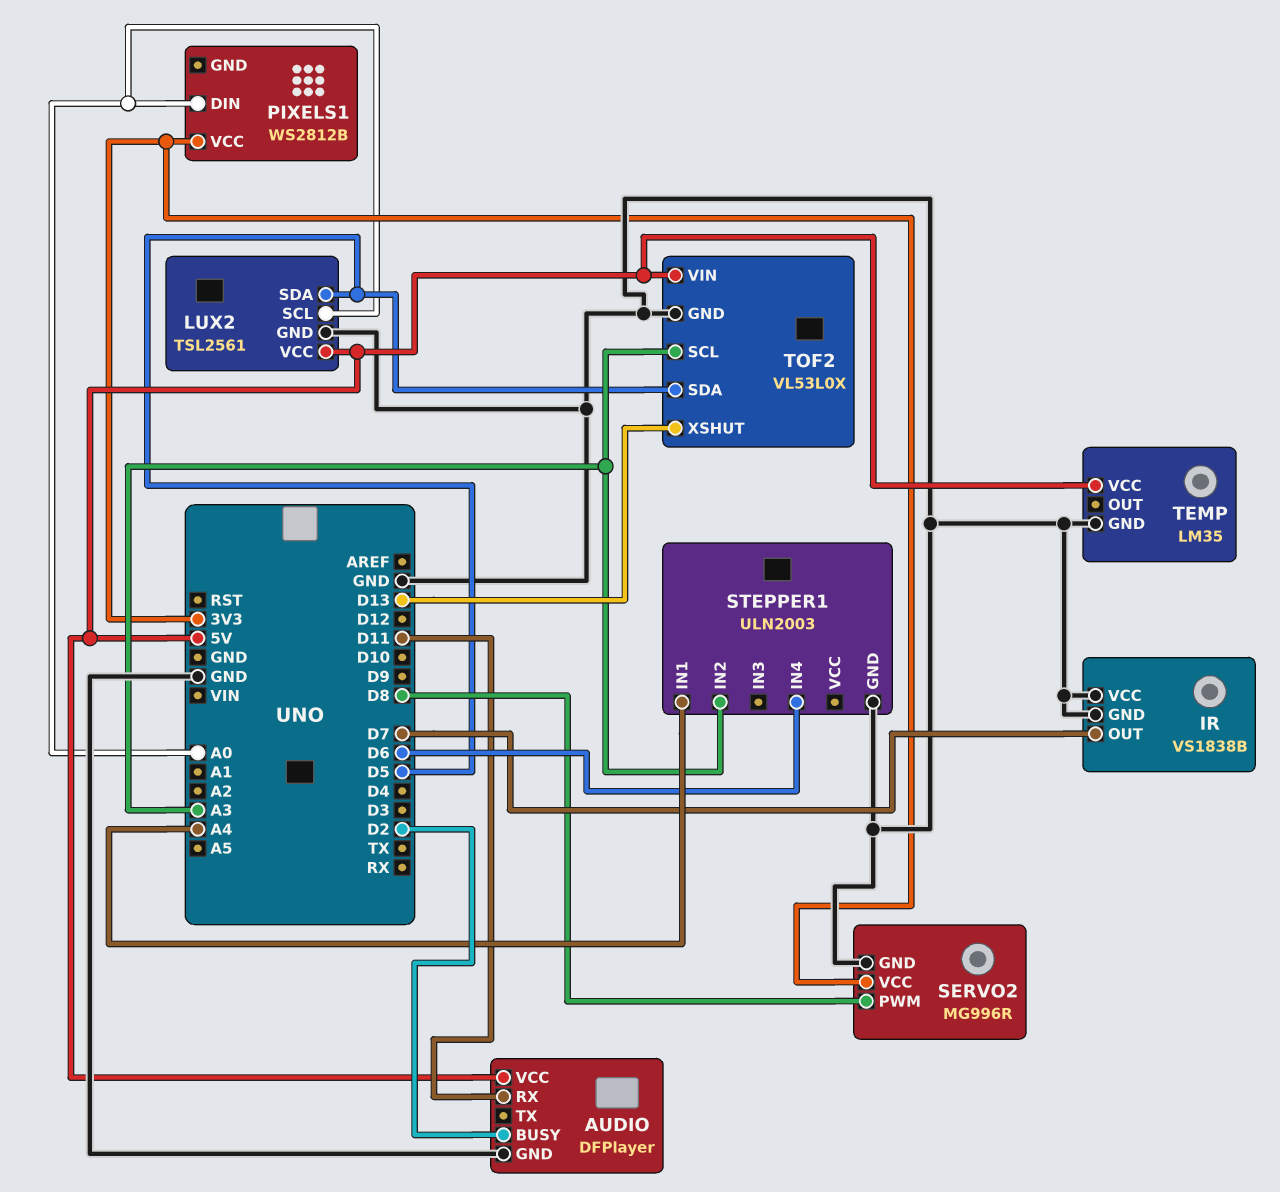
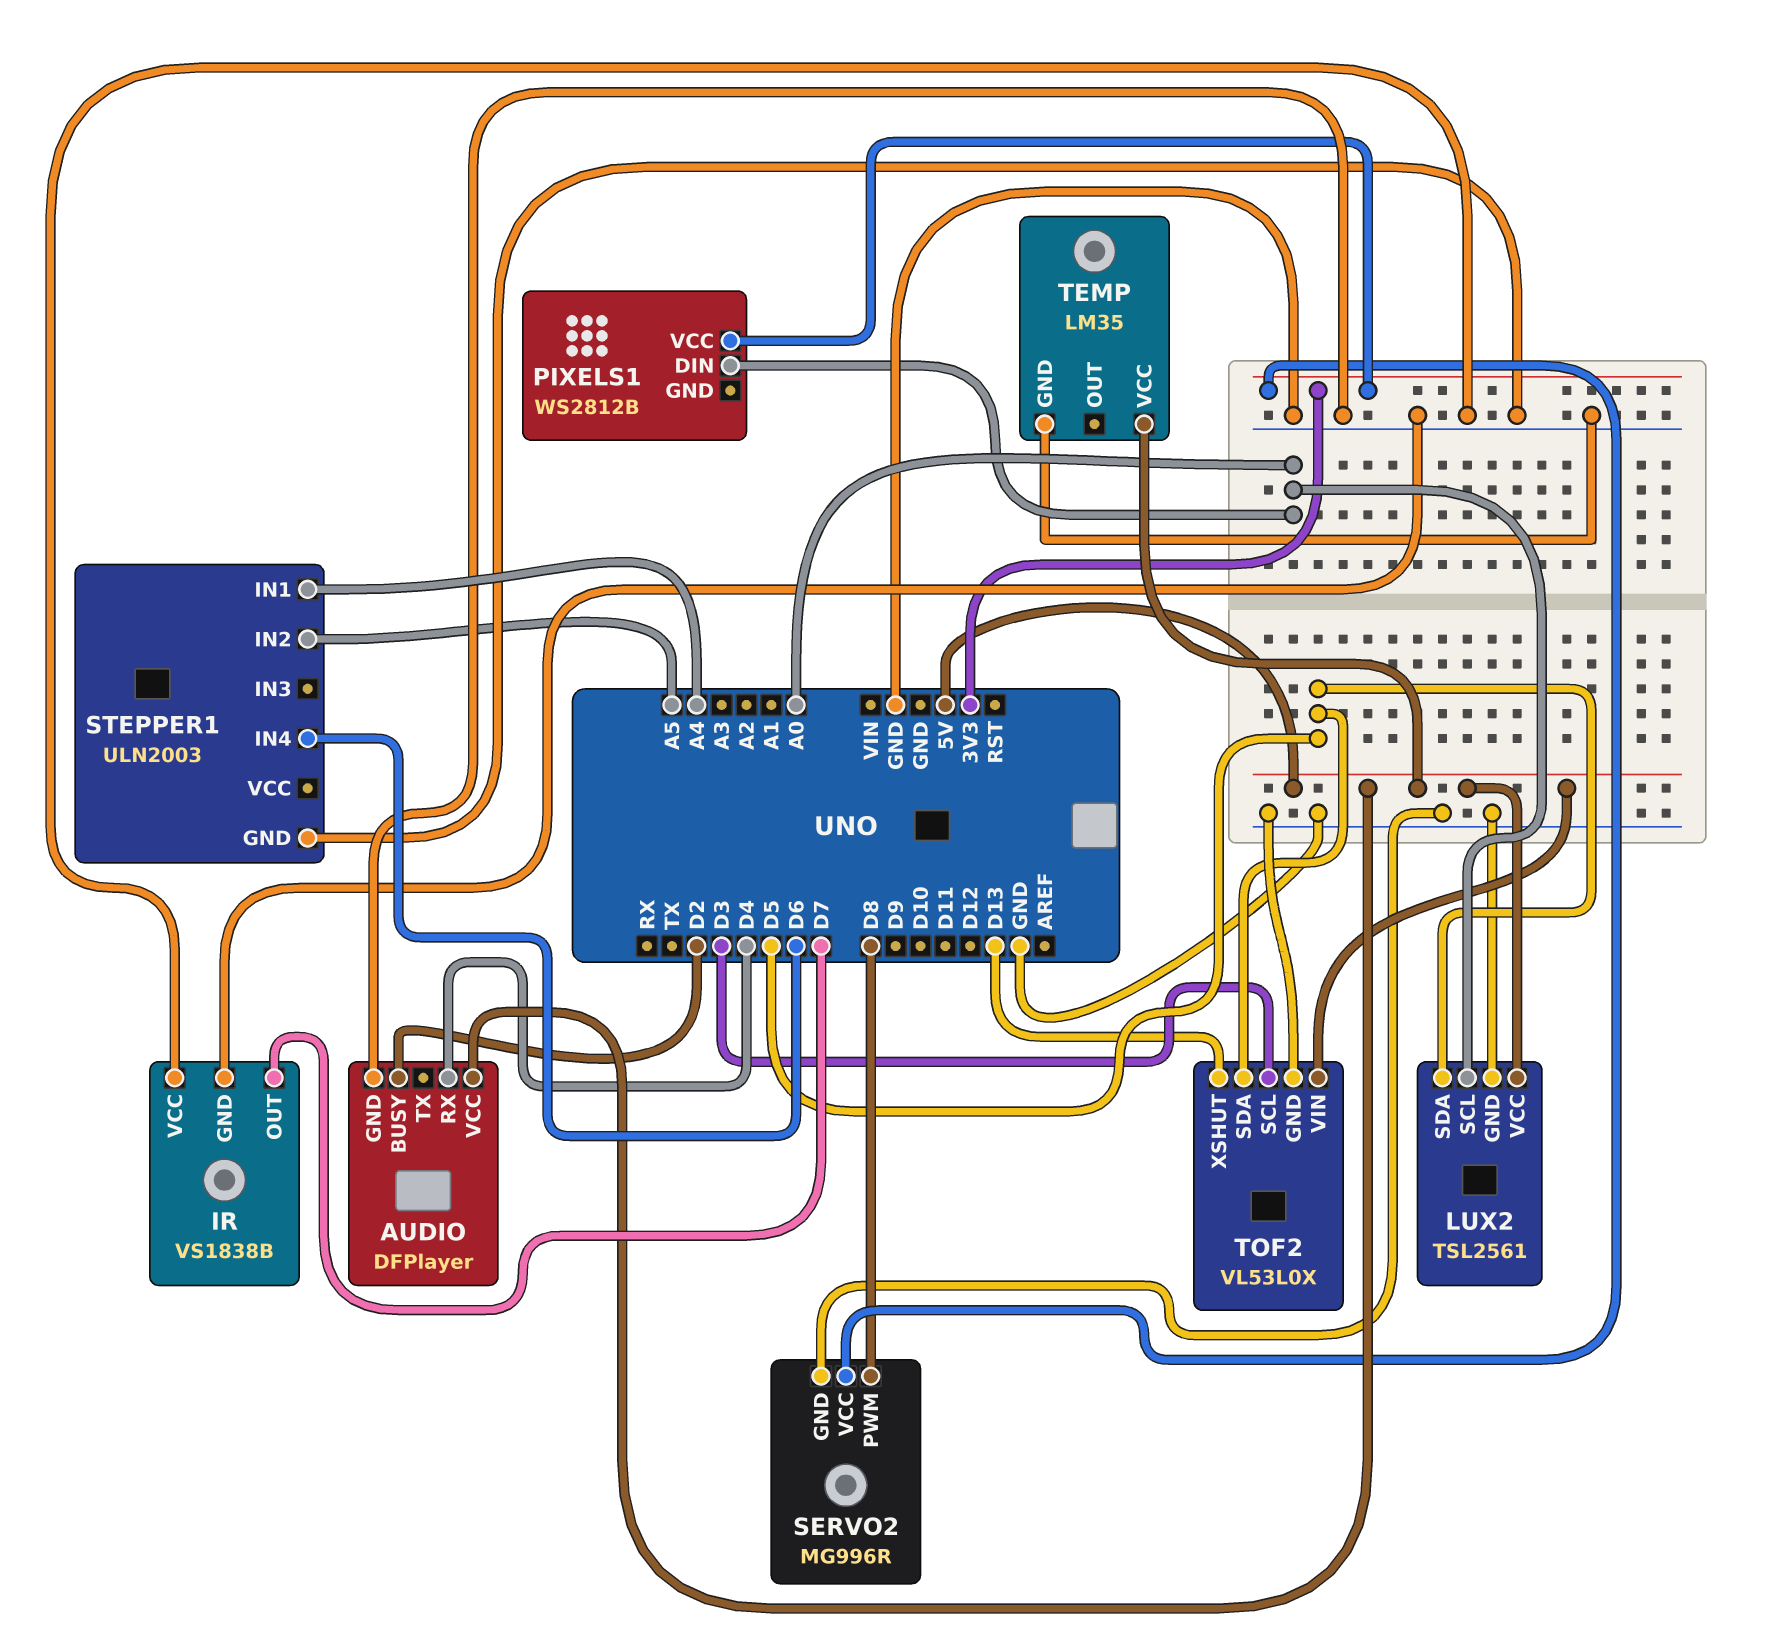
AUDIO pin RX: D11 -> D4
STEPPER1 pin IN2: A3 -> A5
TOF2 pin SCL: A3 -> D3

